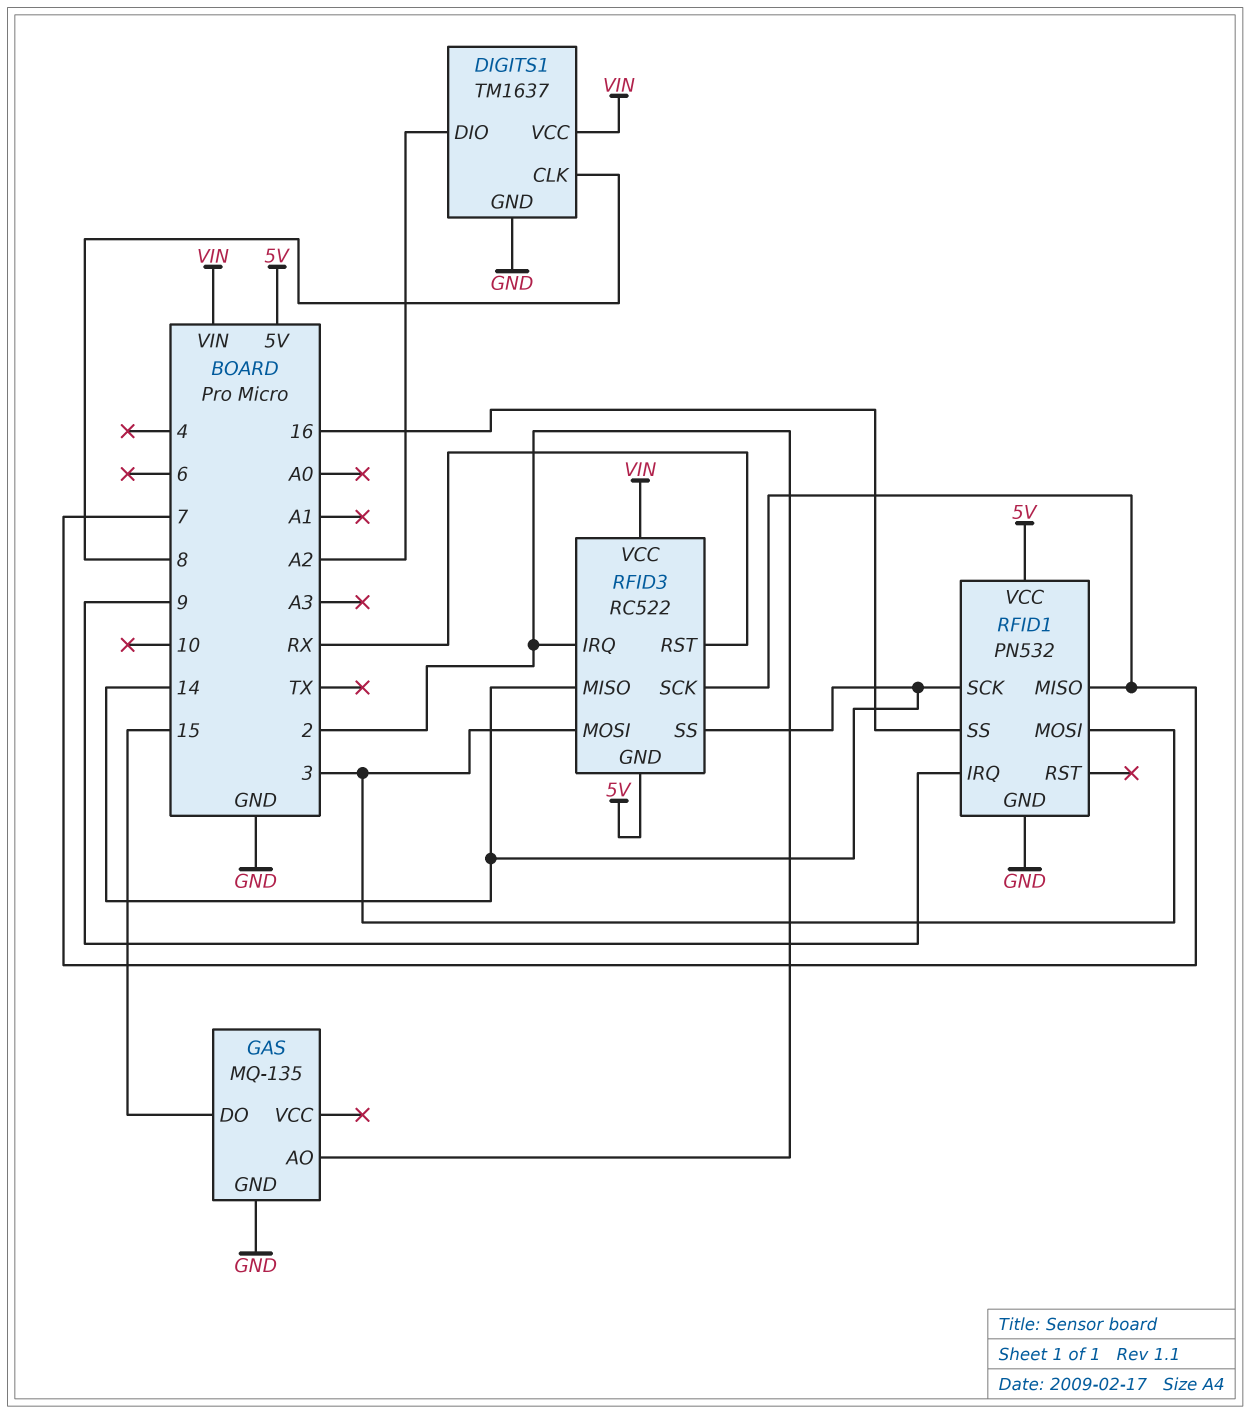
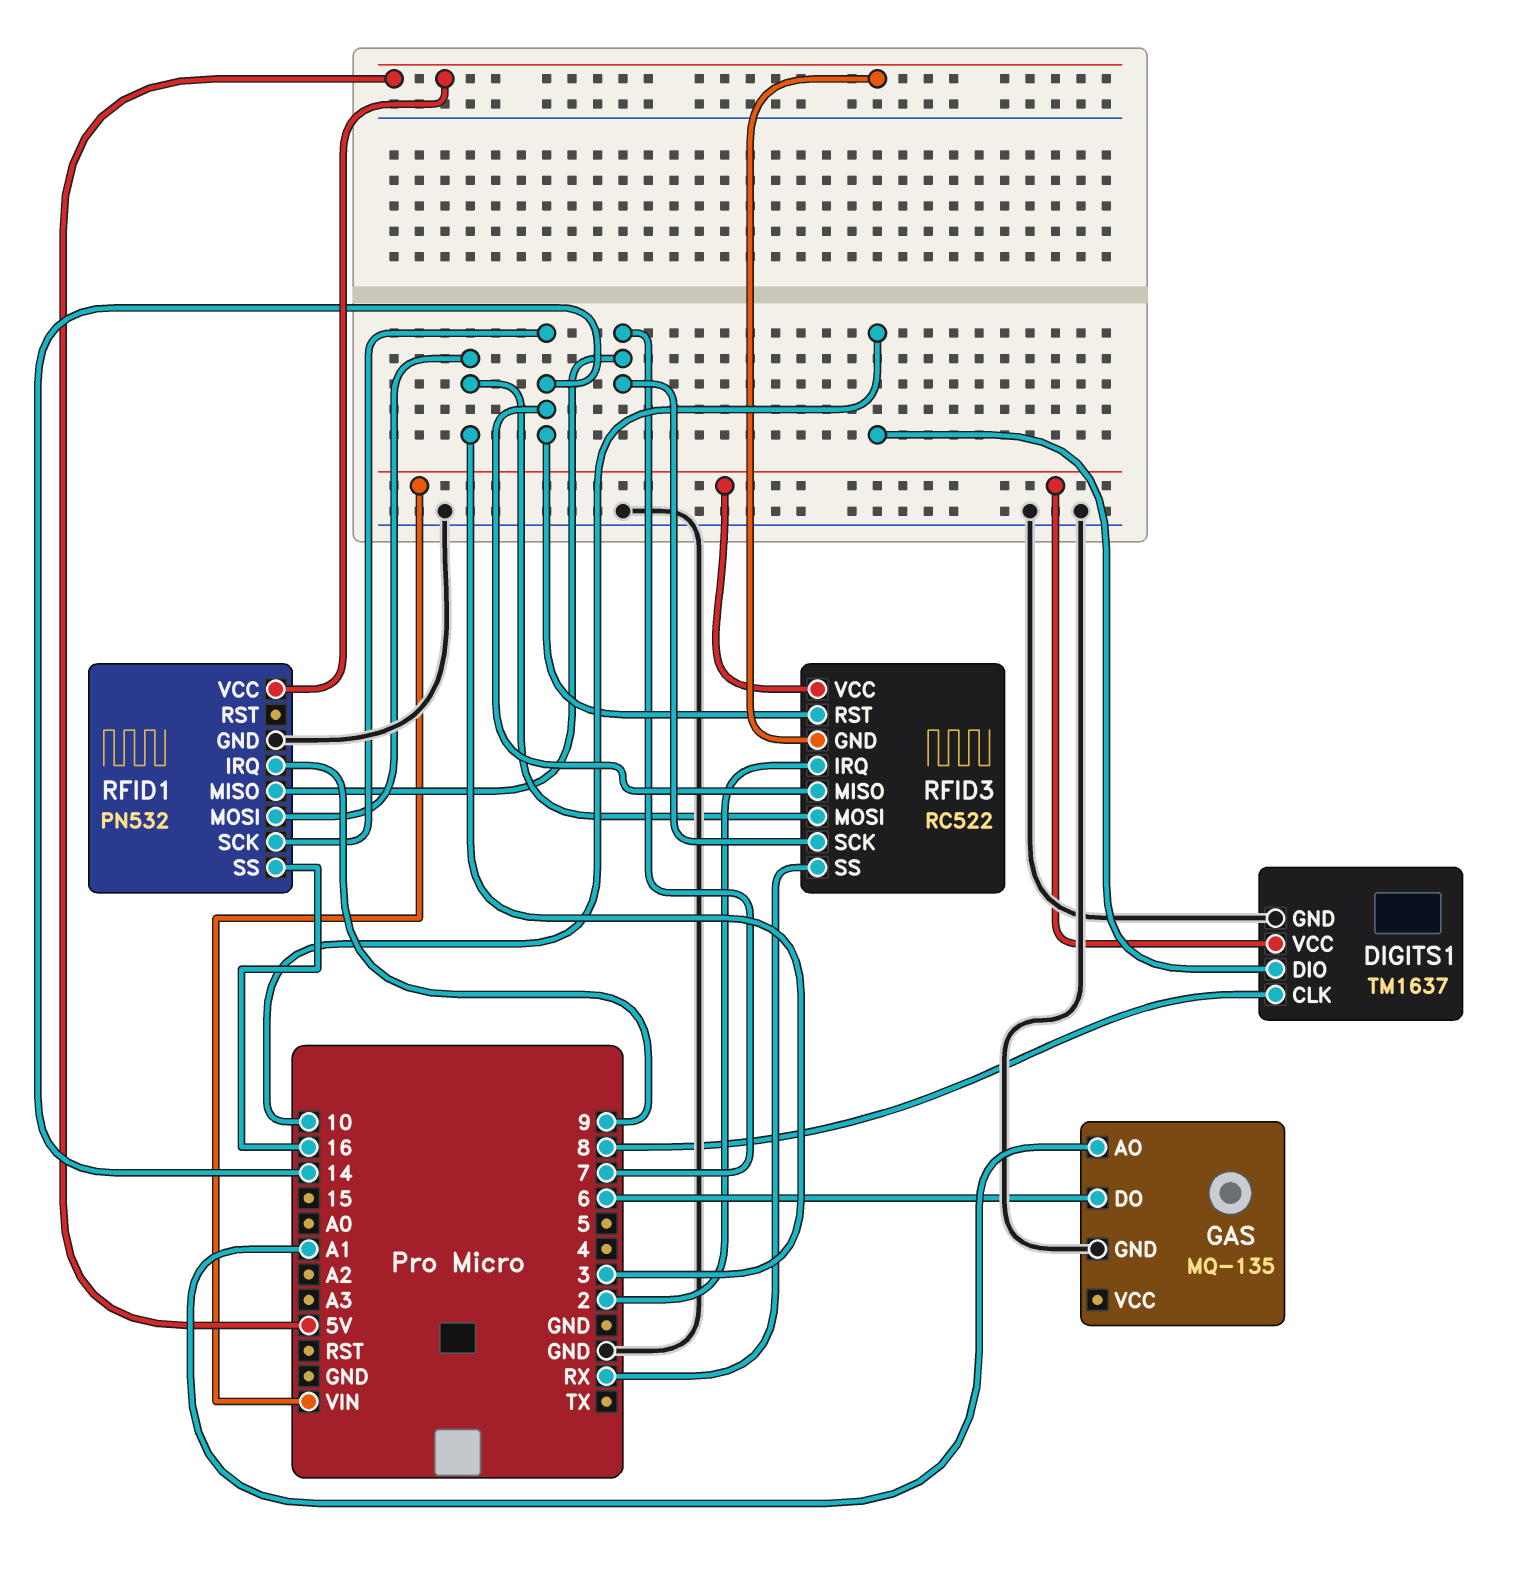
DIGITS1 pin DIO: A2 -> 10
GAS pin AO: 2 -> A1
GAS pin DO: 15 -> 6
RFID3 pin RST: RX -> 14
RFID3 pin SS: 14 -> RX

